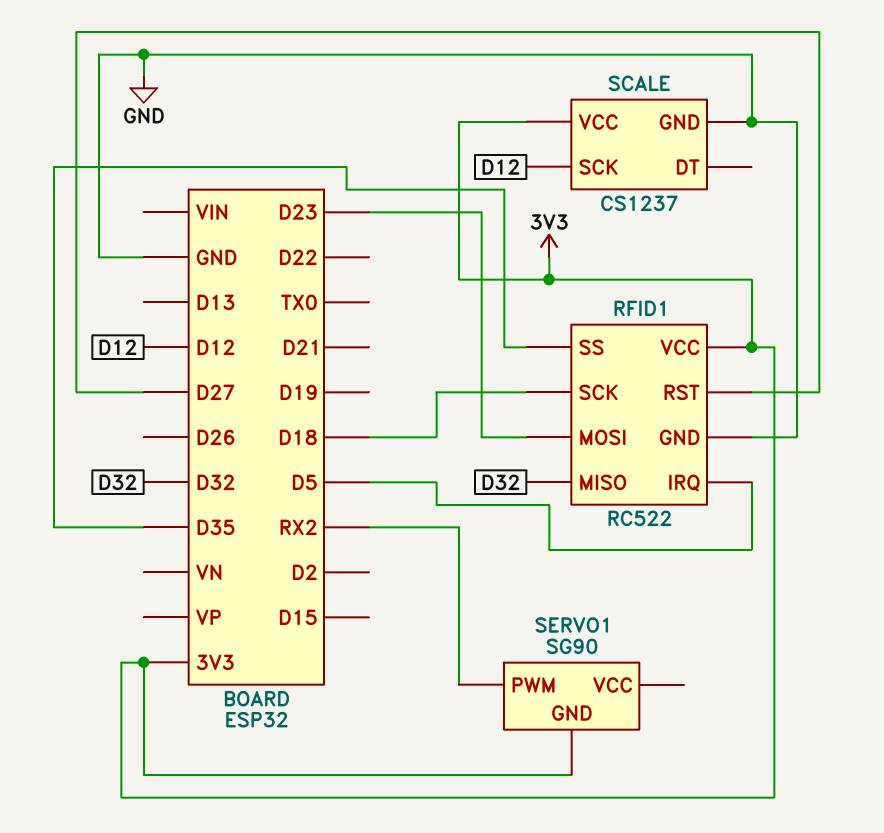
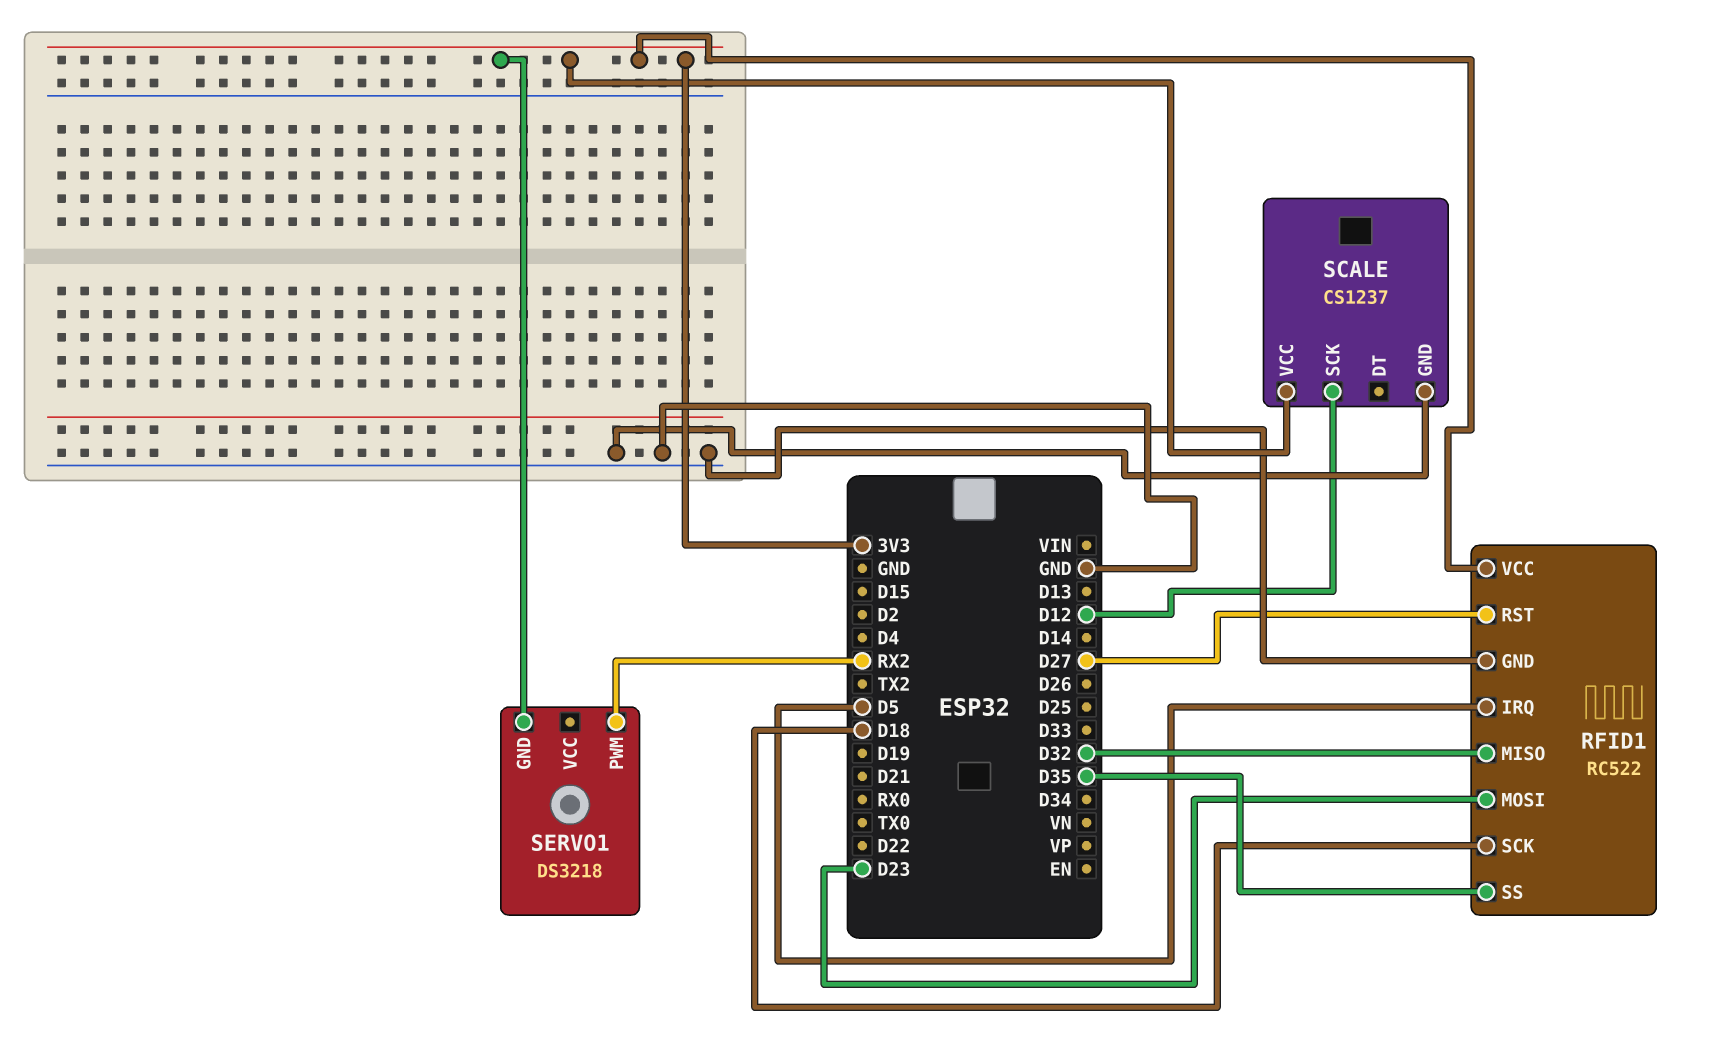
SERVO1: SG90 -> DS3218

